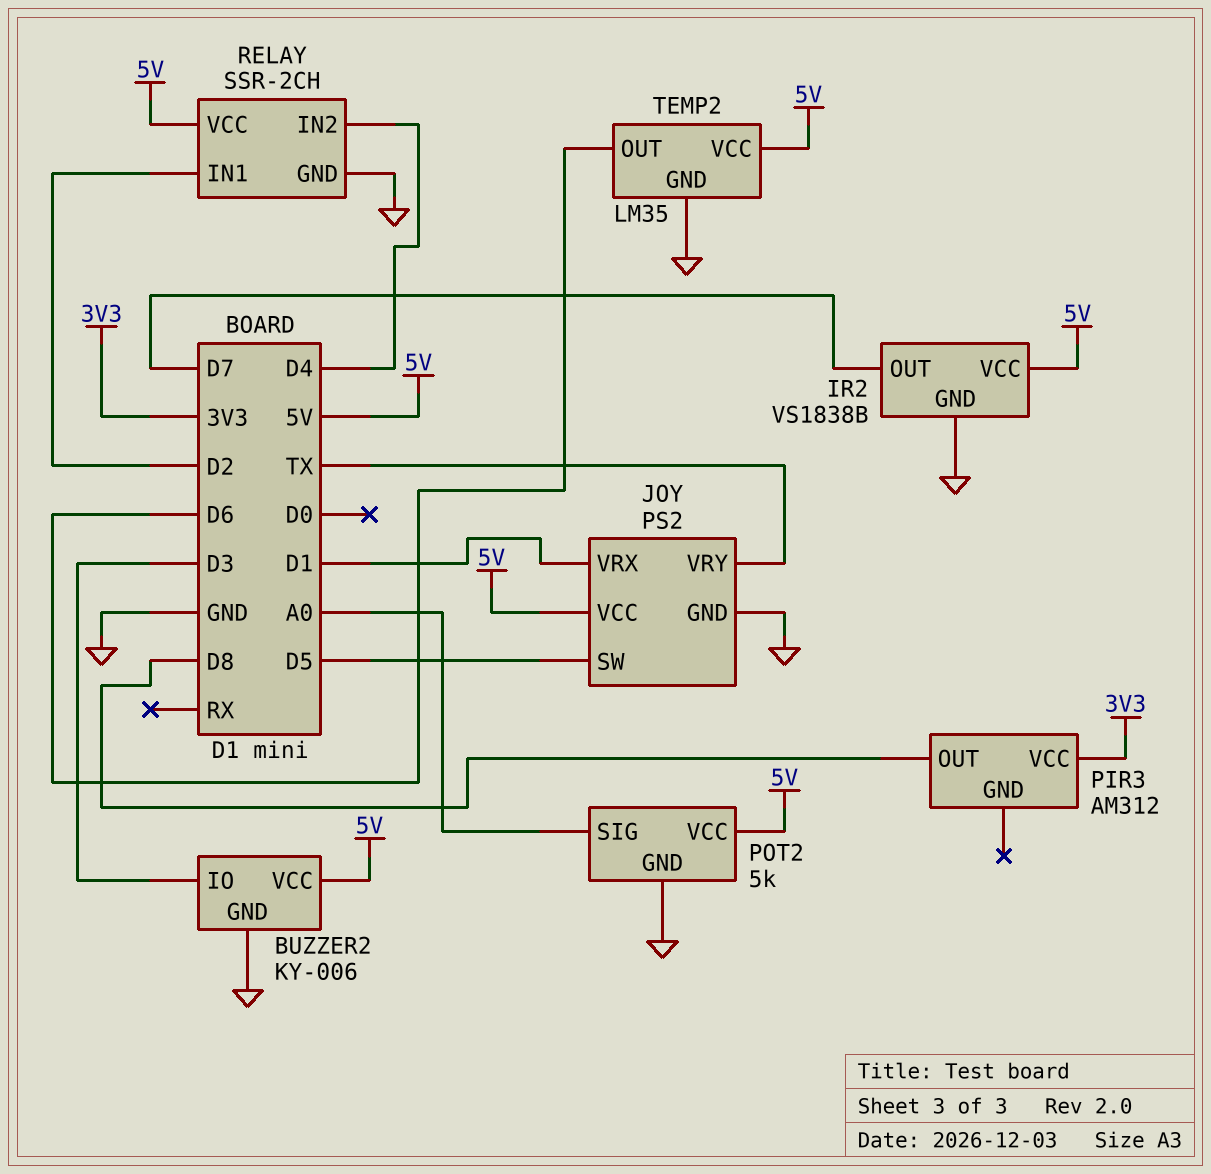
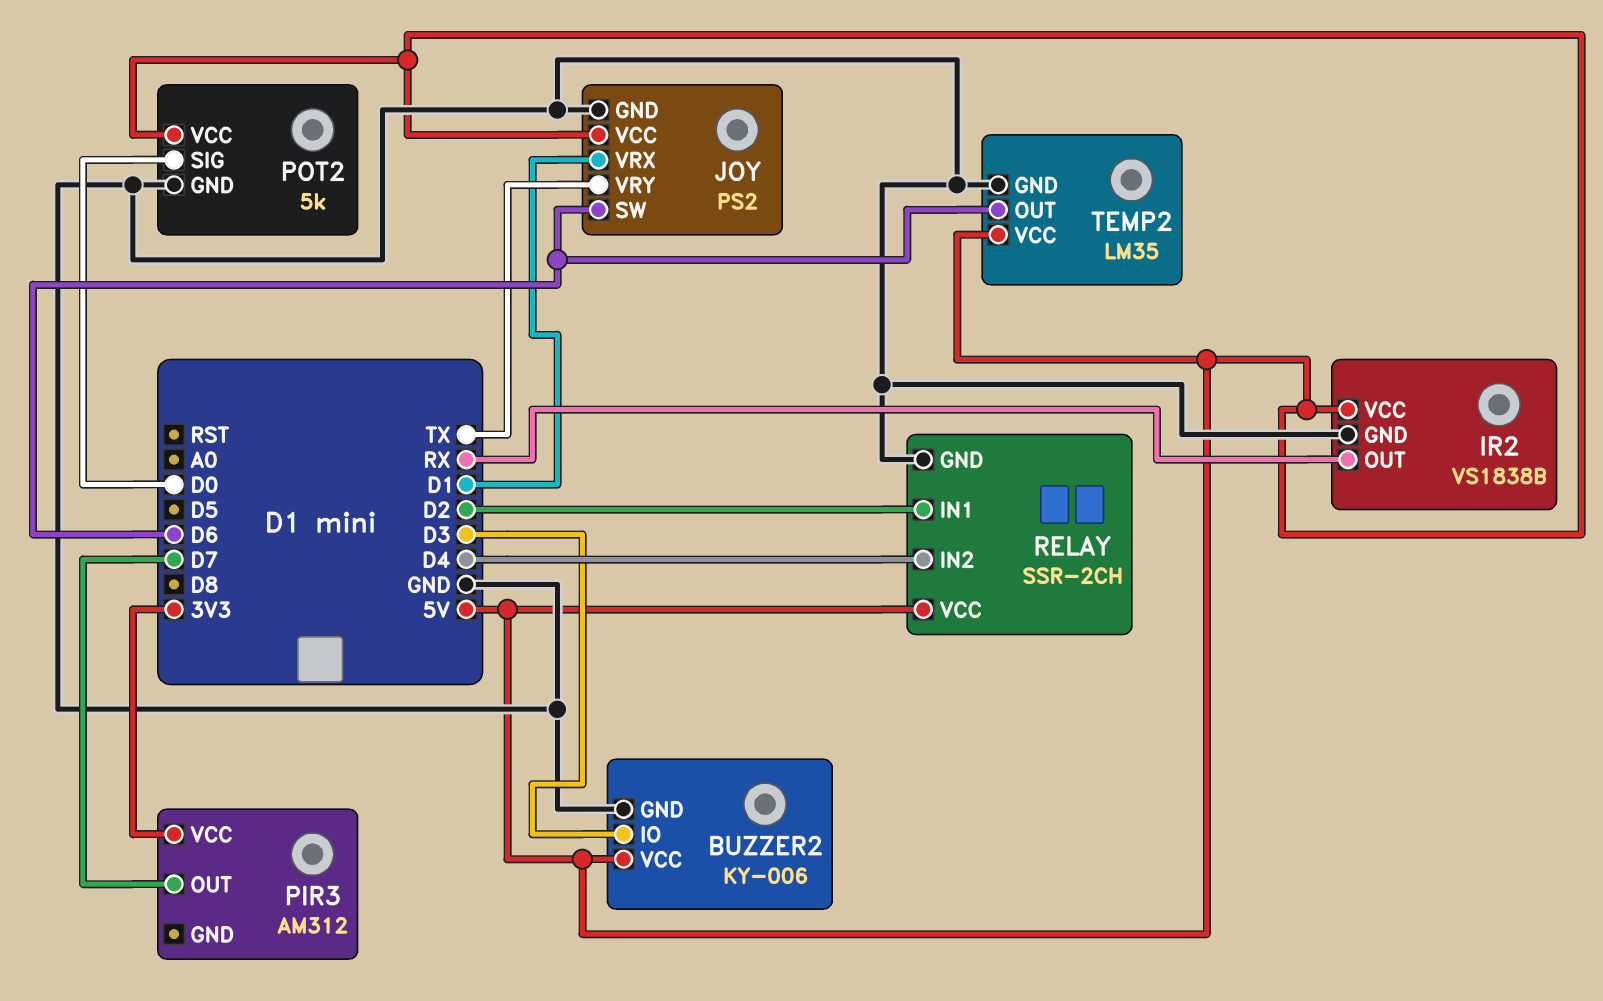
IR2 pin OUT: D7 -> RX
JOY pin SW: D5 -> D6
PIR3 pin OUT: D8 -> D7
POT2 pin SIG: A0 -> D0

